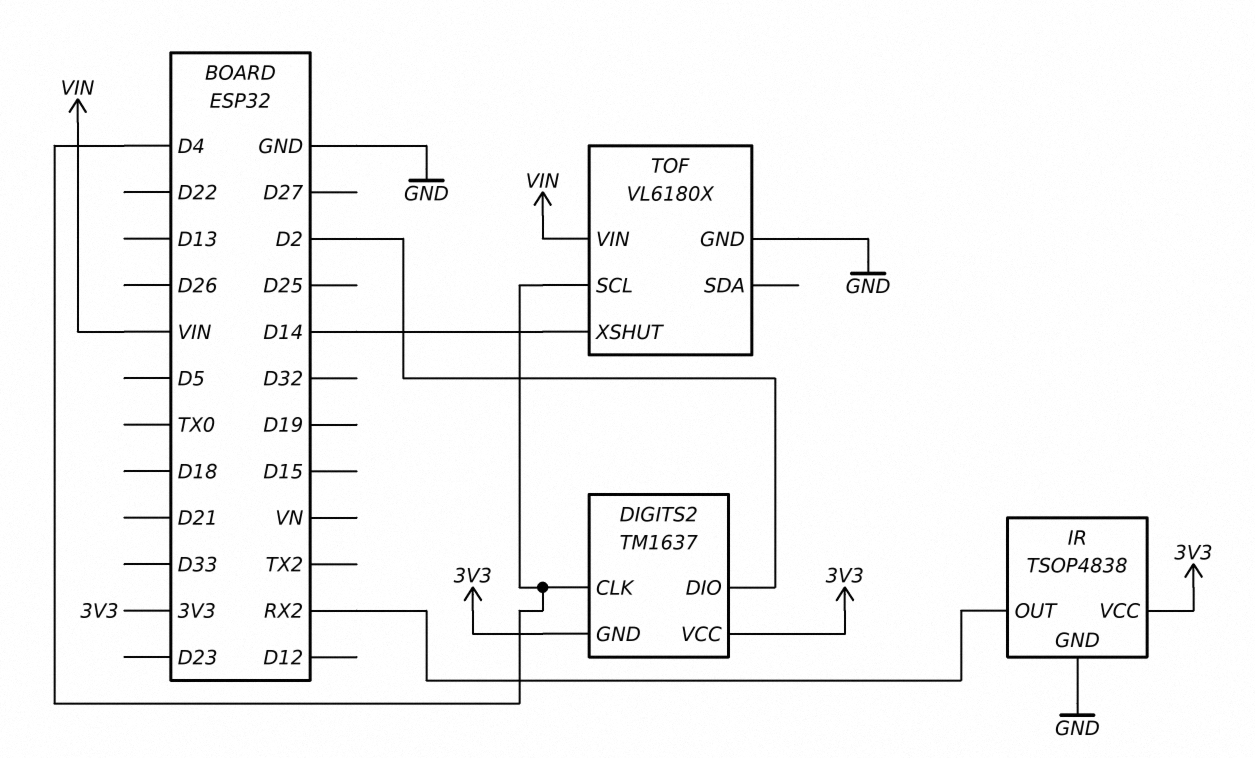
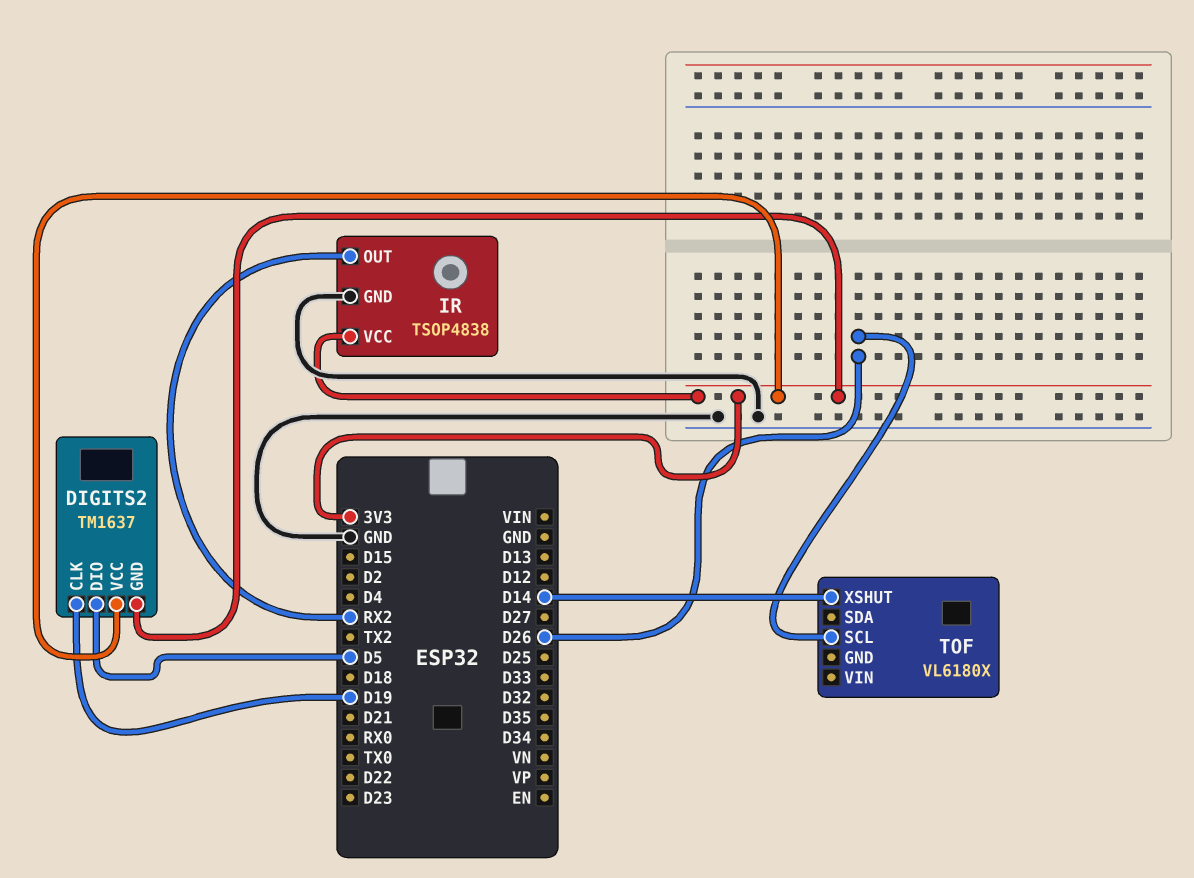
DIGITS2 pin CLK: D4 -> D19
DIGITS2 pin DIO: D2 -> D5
TOF pin GND: GND -> none
TOF pin SCL: D4 -> D26
TOF pin VIN: VIN -> none

